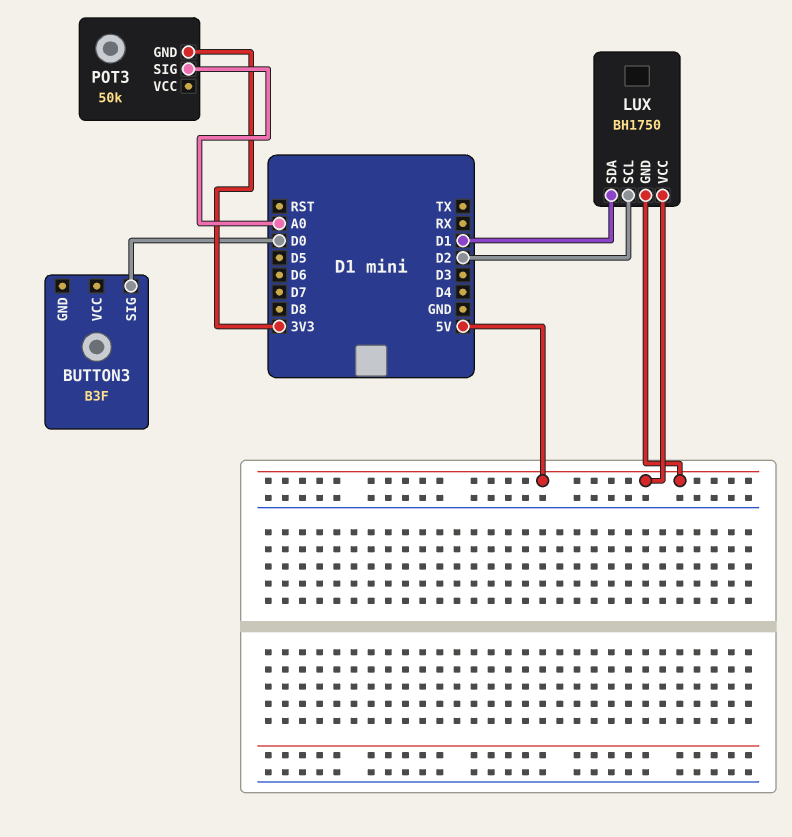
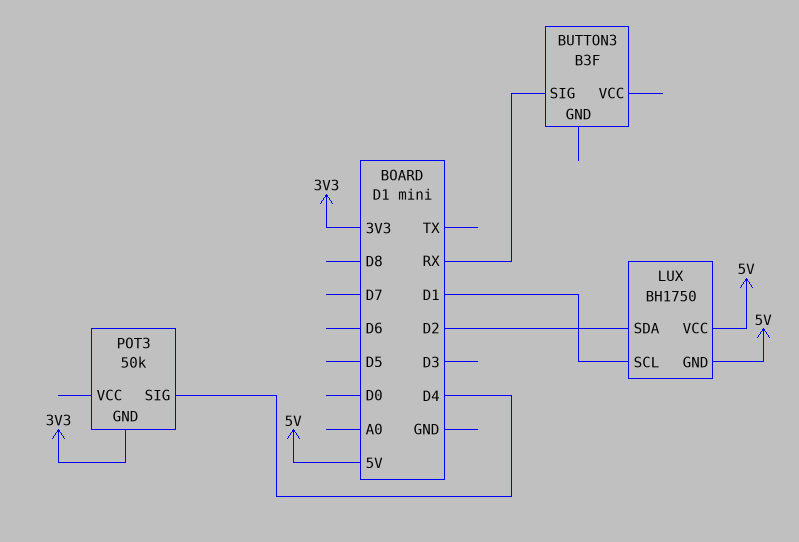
BUTTON3 pin SIG: D0 -> RX
LUX pin SCL: D2 -> D1
LUX pin SDA: D1 -> D2
POT3 pin SIG: A0 -> D4

